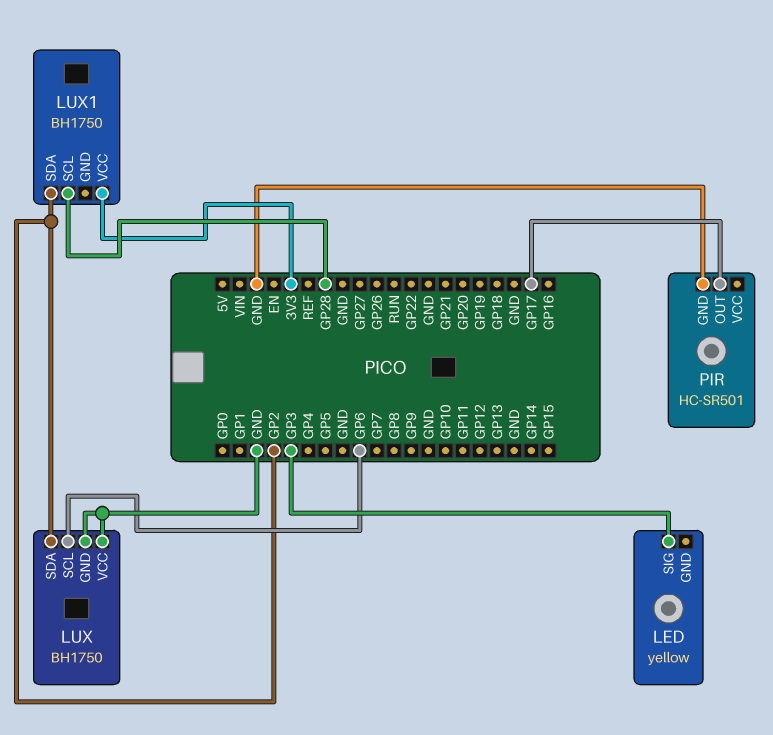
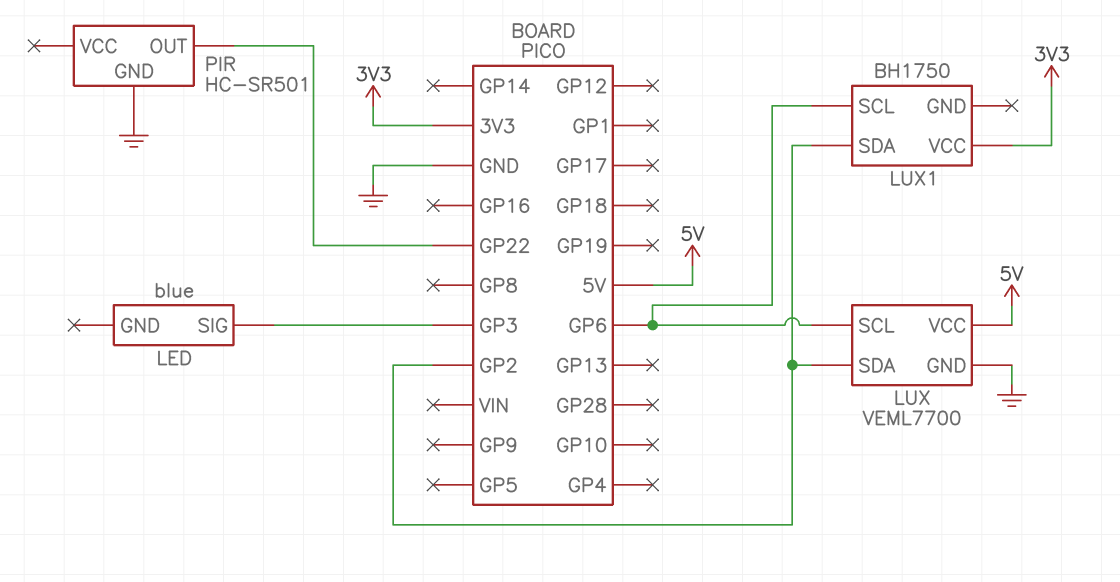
LED: yellow -> blue
LUX: BH1750 -> VEML7700
LUX pin VCC: GND -> 5V
LUX1 pin SCL: GP28 -> GP6
PIR pin OUT: GP17 -> GP22

